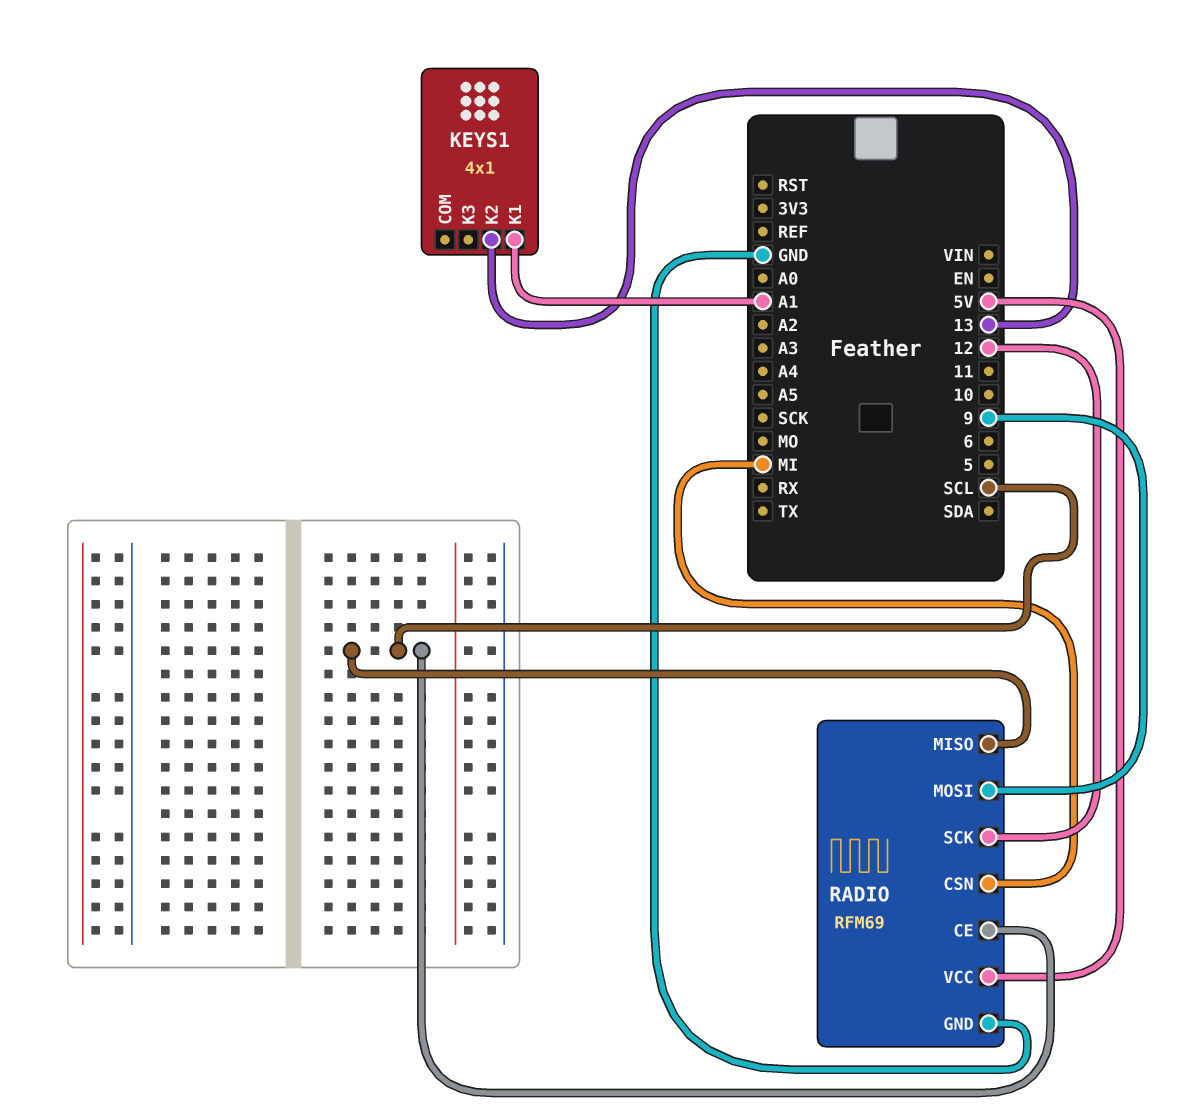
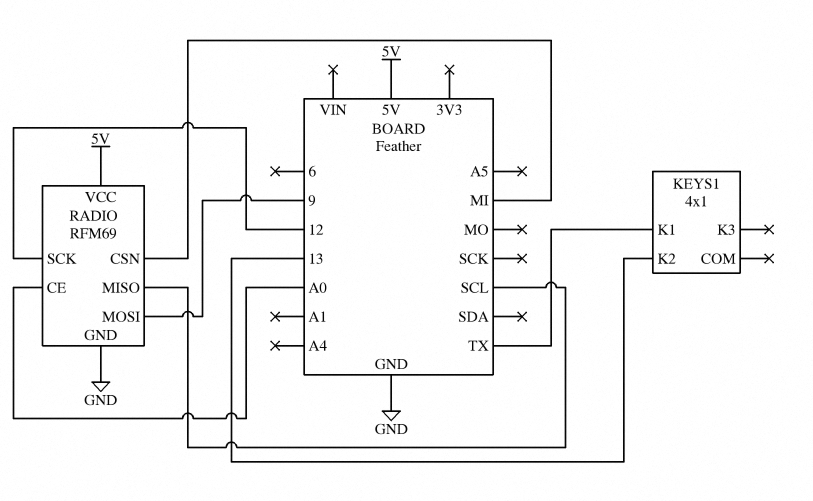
KEYS1 pin K1: A1 -> TX
RADIO pin CE: SCL -> A0

